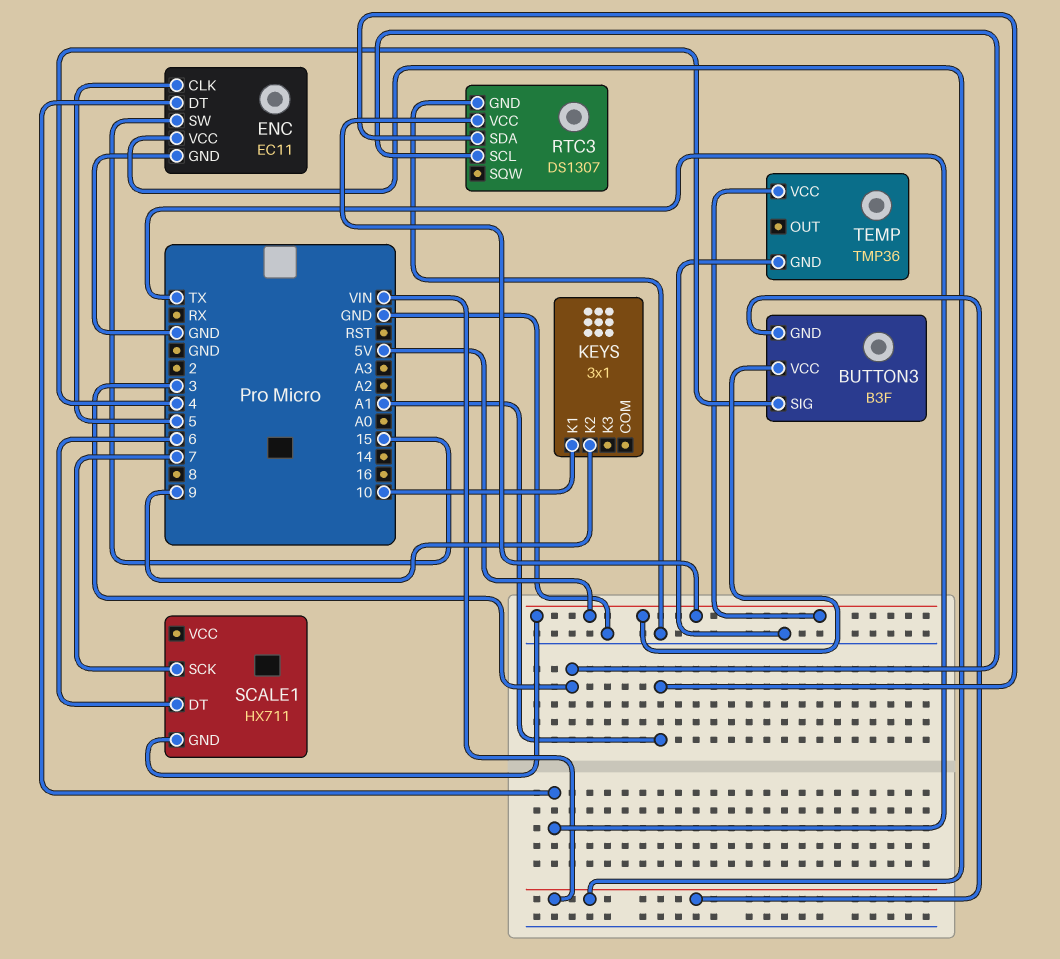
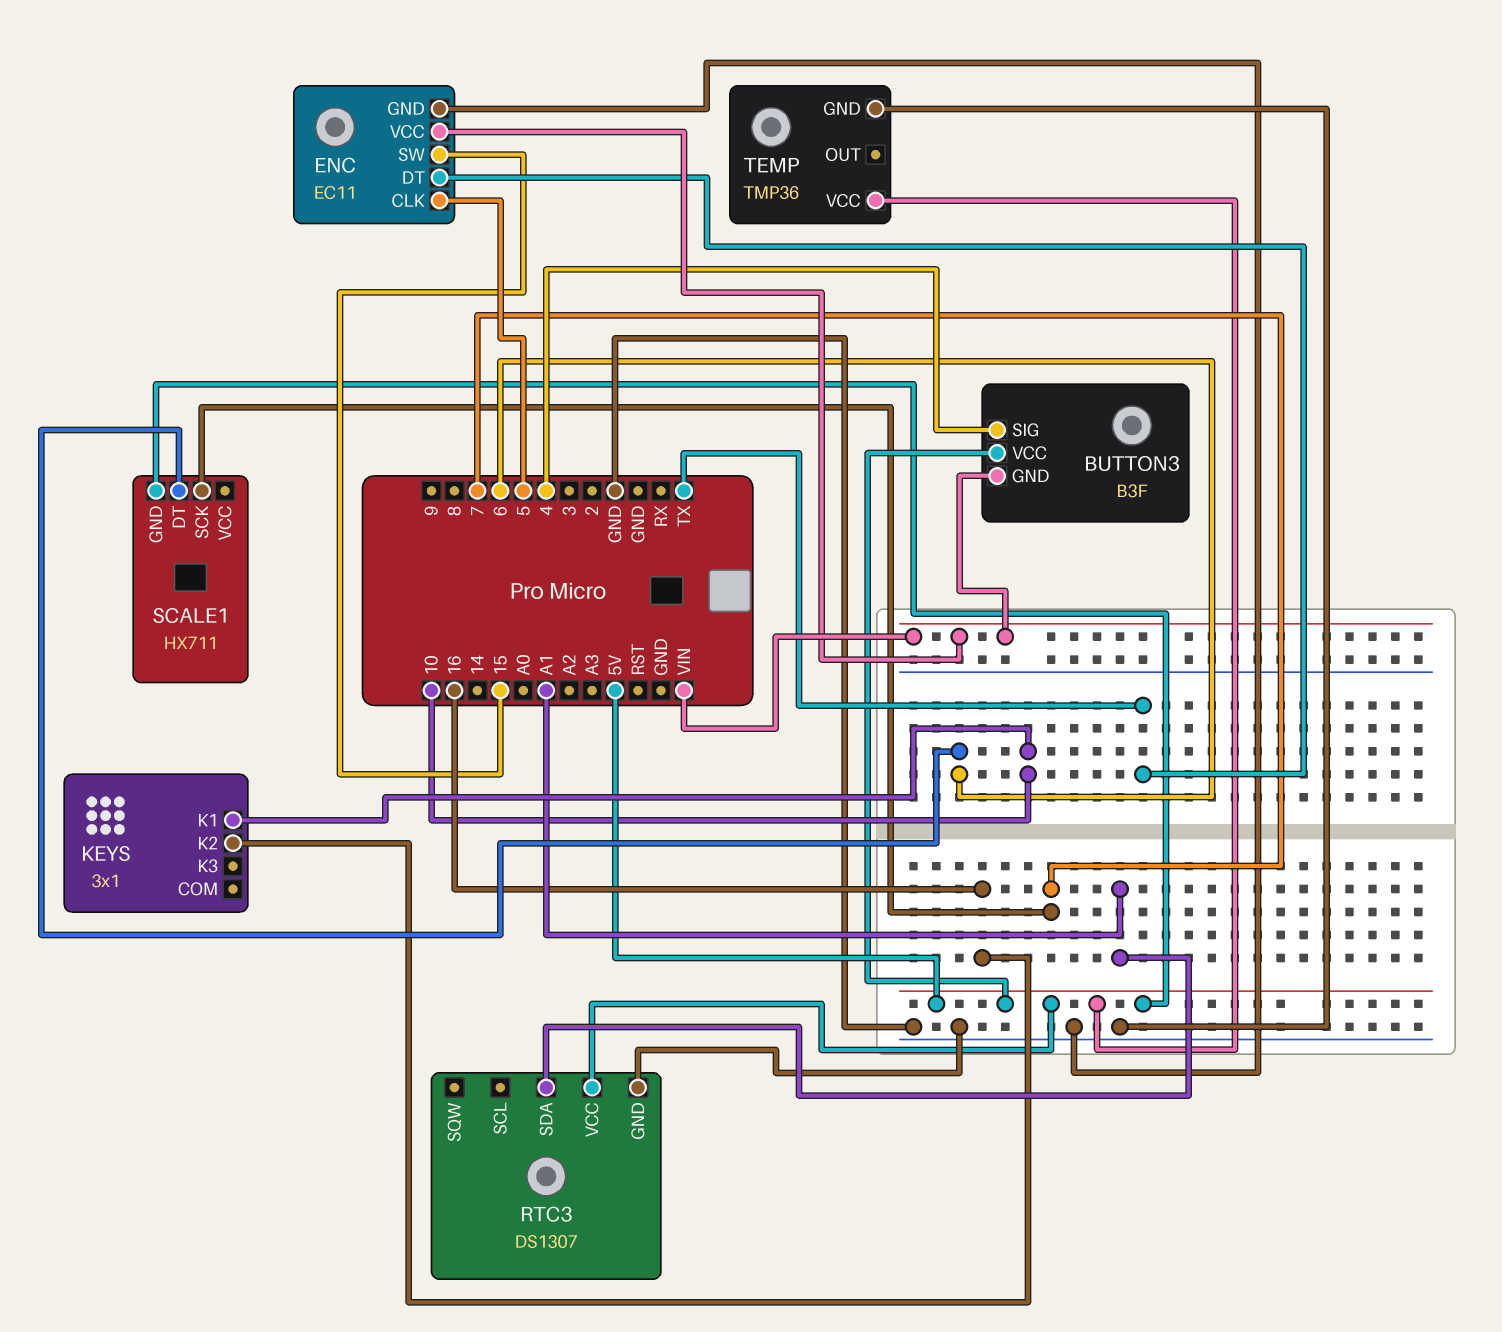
KEYS pin K2: 9 -> 16
RTC3 pin SCL: 3 -> none

